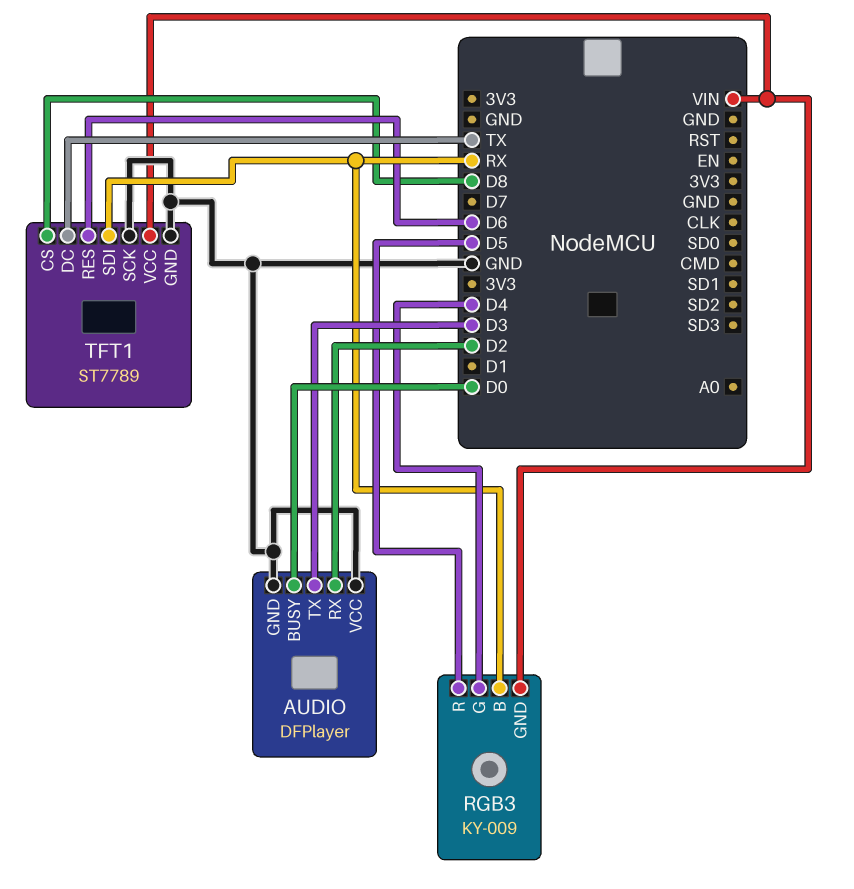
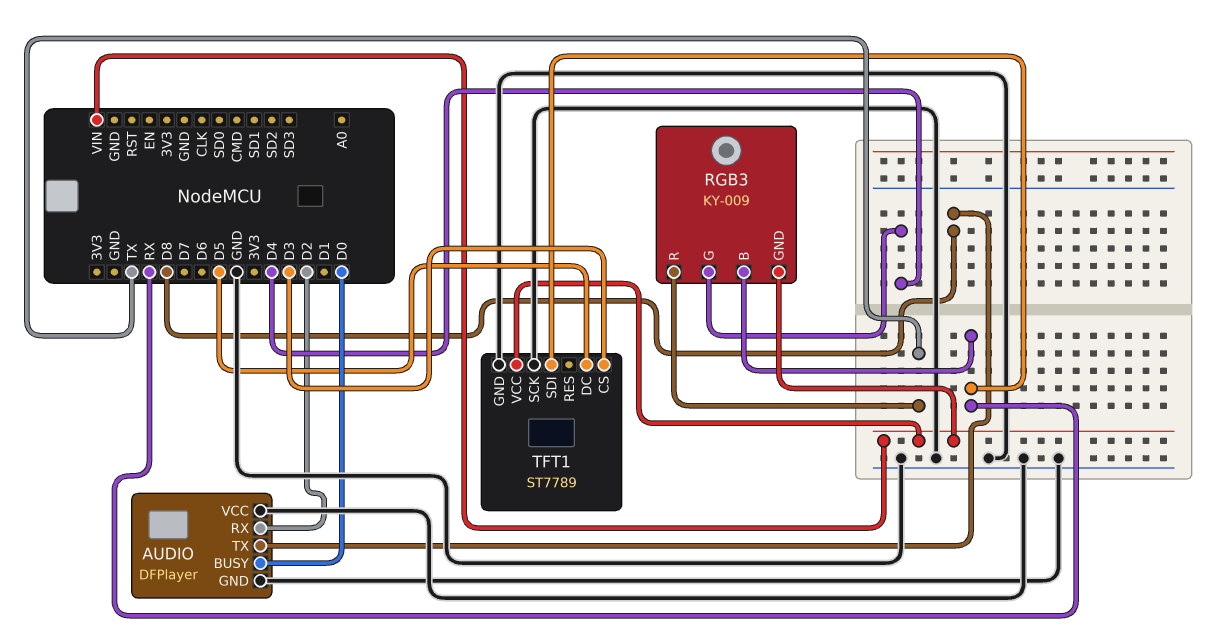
AUDIO pin TX: D3 -> D8
RGB3 pin R: D5 -> TX
TFT1 pin CS: D8 -> D3
TFT1 pin DC: TX -> D5
TFT1 pin RES: D6 -> none

